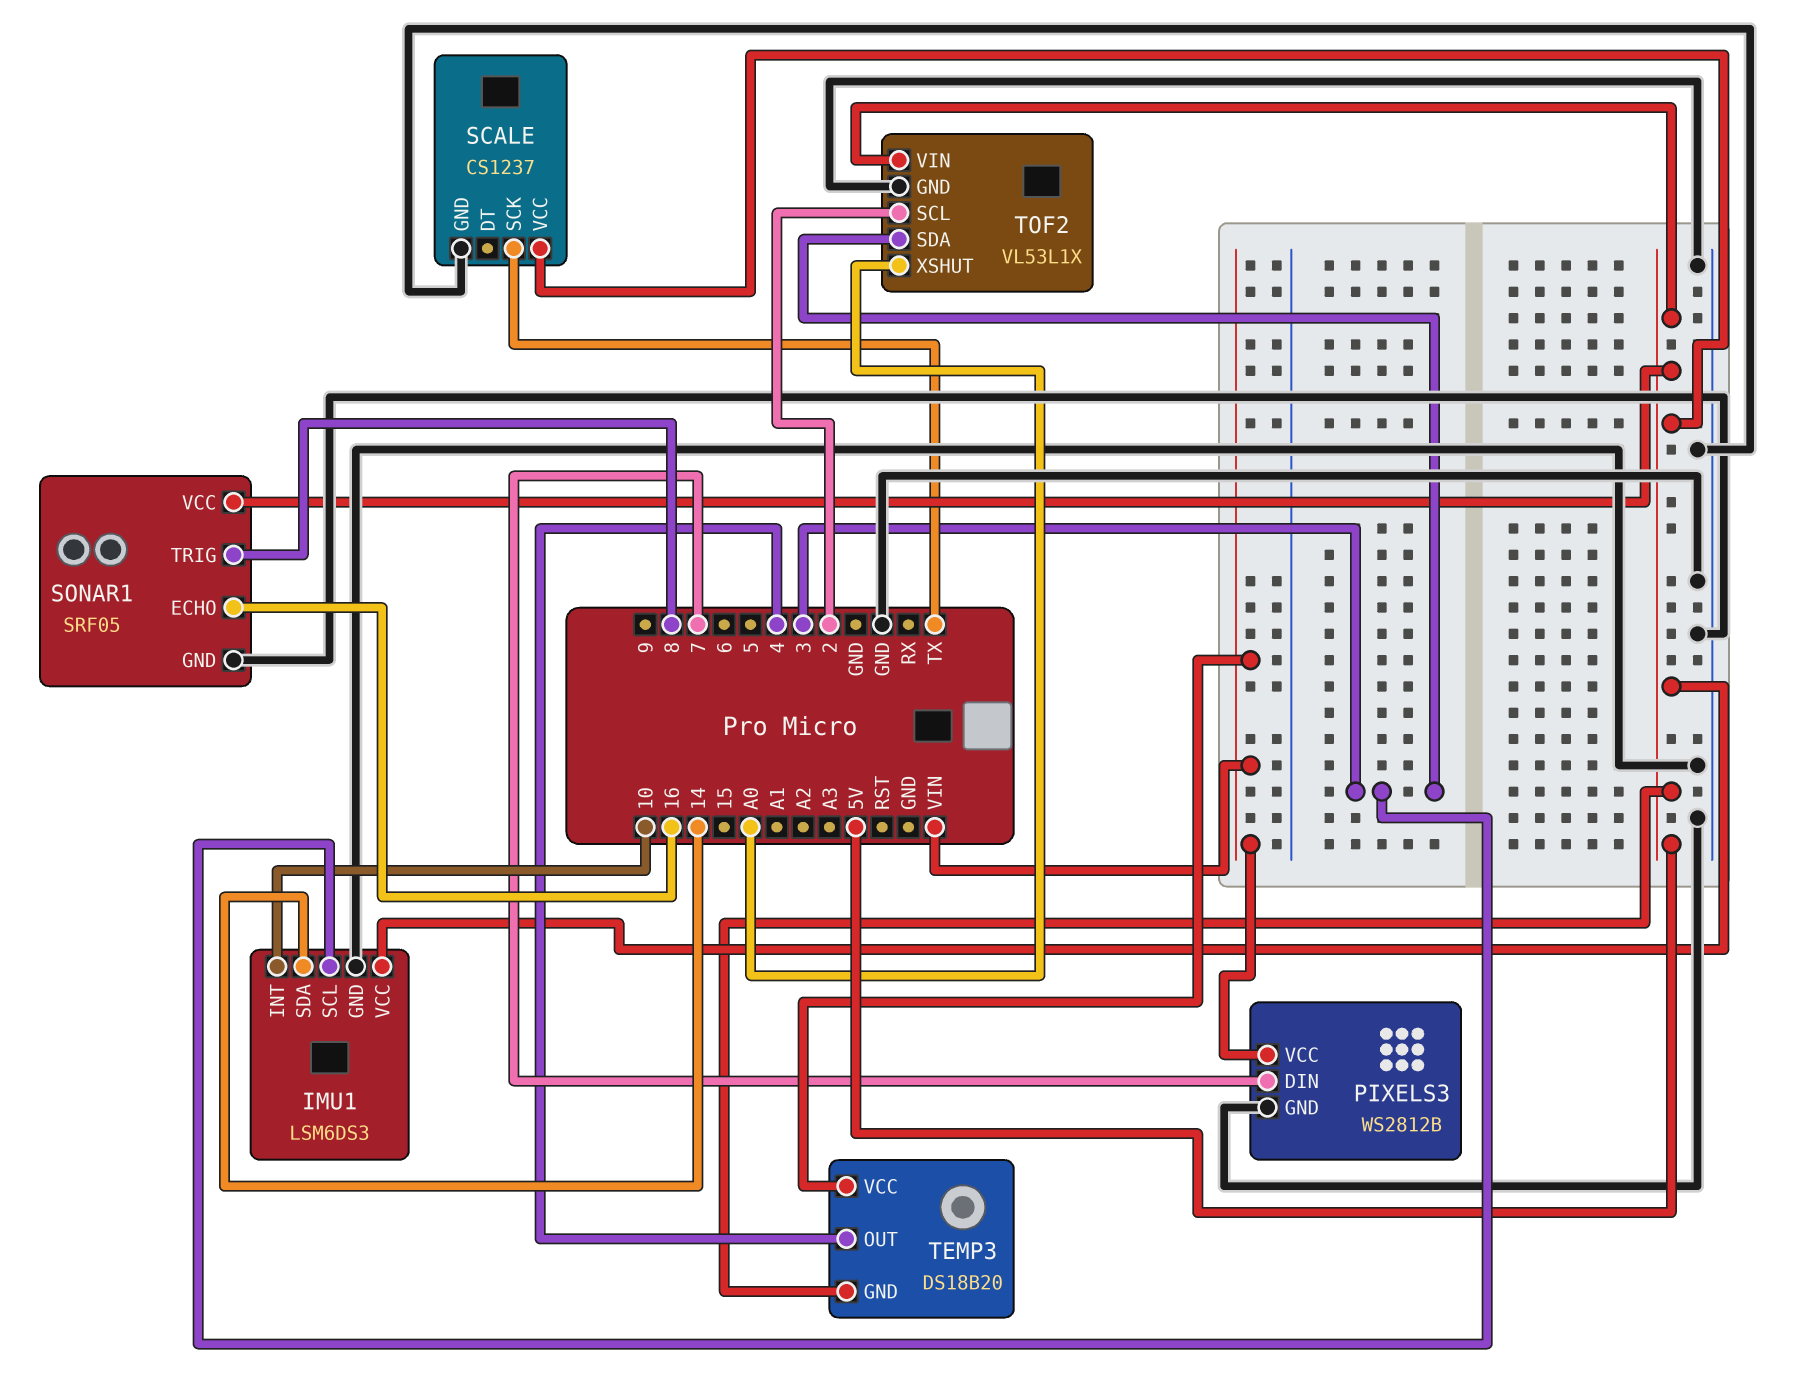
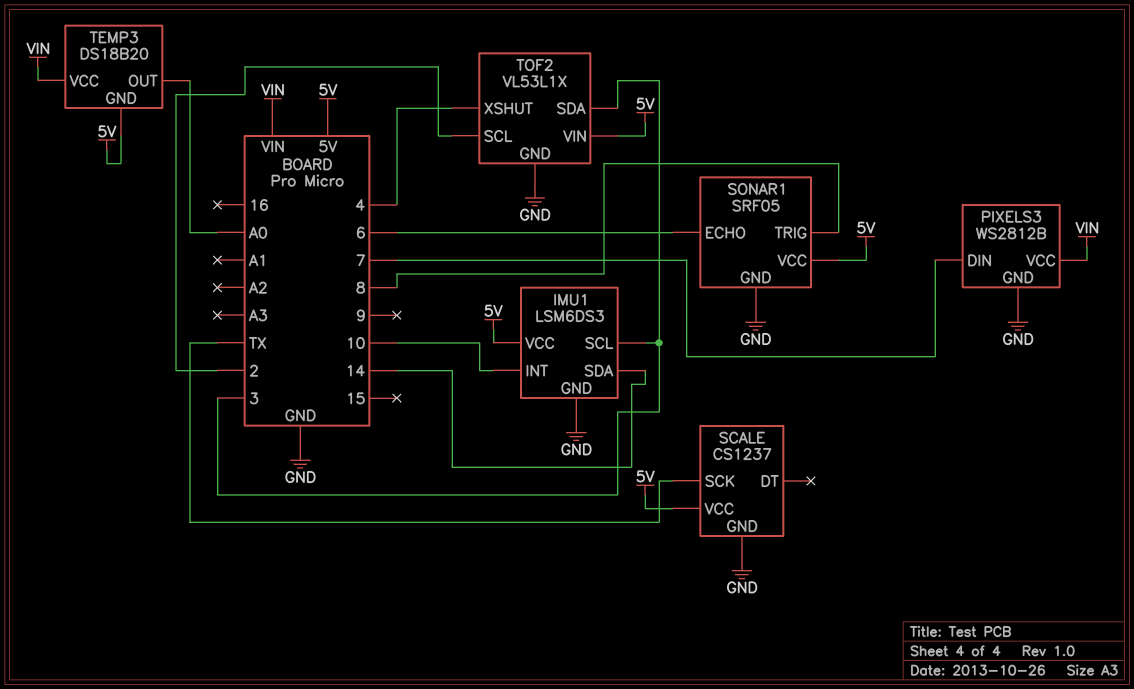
SONAR1 pin ECHO: 16 -> 6
TEMP3 pin OUT: 4 -> A0
TOF2 pin XSHUT: A0 -> 4

